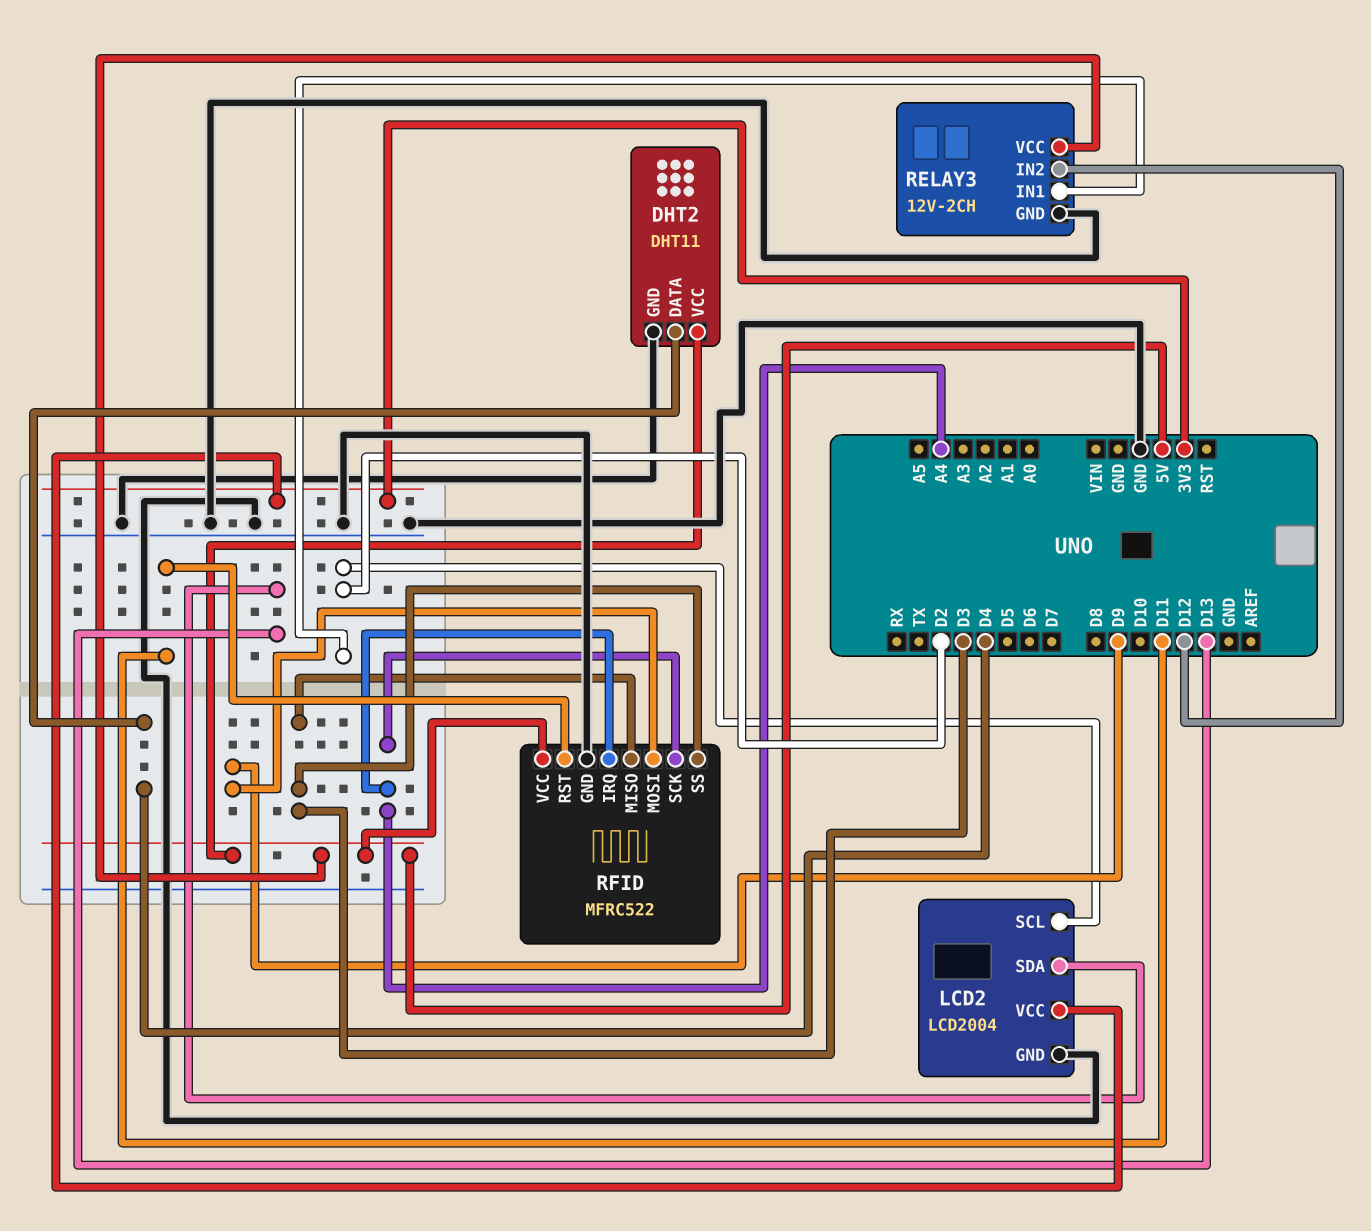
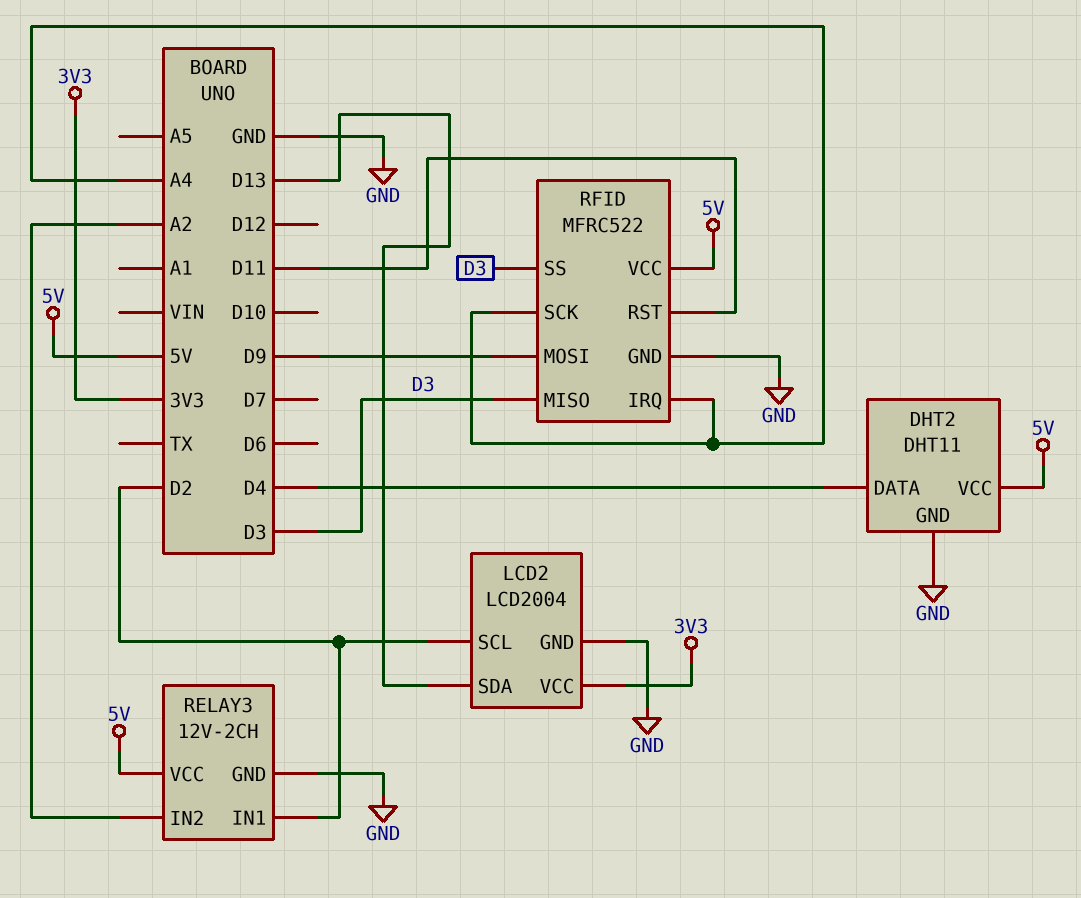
RELAY3 pin IN2: D12 -> A2

